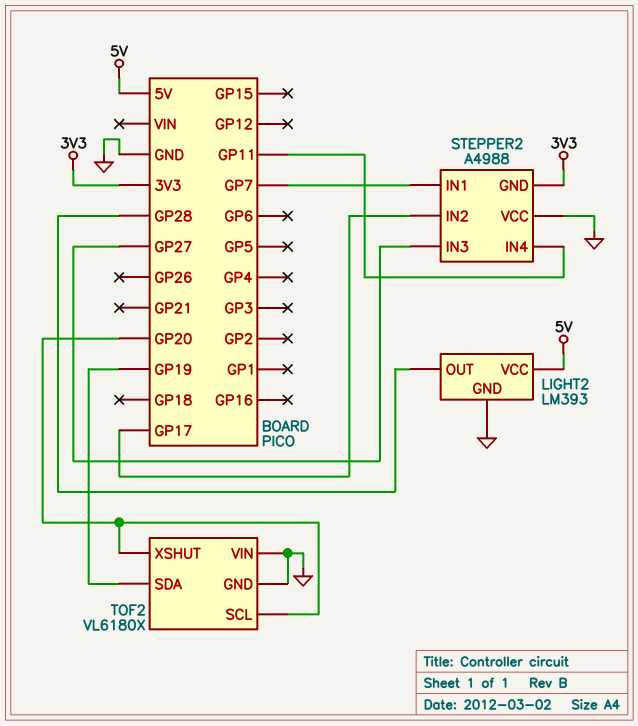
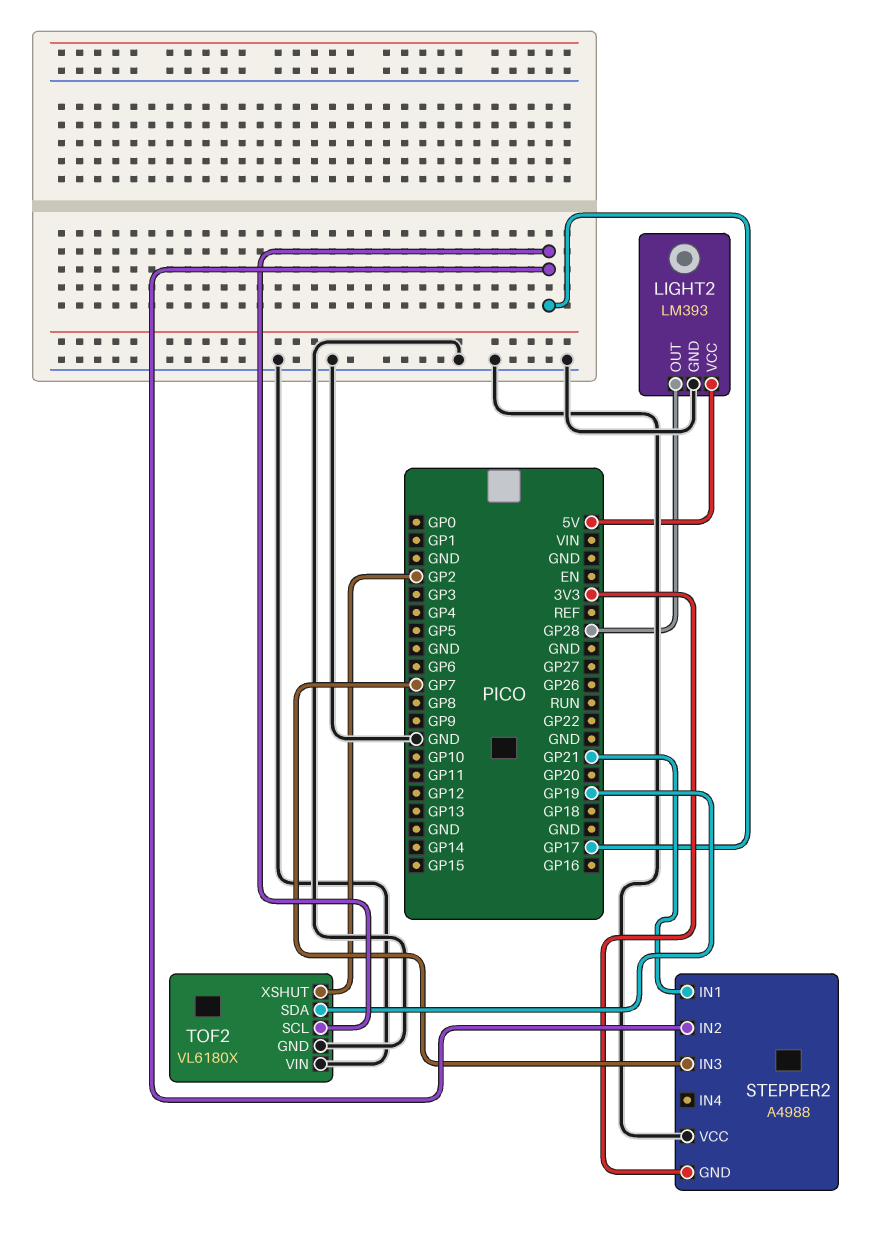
STEPPER2 pin IN1: GP7 -> GP21
STEPPER2 pin IN3: GP27 -> GP7
STEPPER2 pin IN4: GP11 -> none
TOF2 pin SCL: GP20 -> GP17
TOF2 pin XSHUT: GP20 -> GP2

